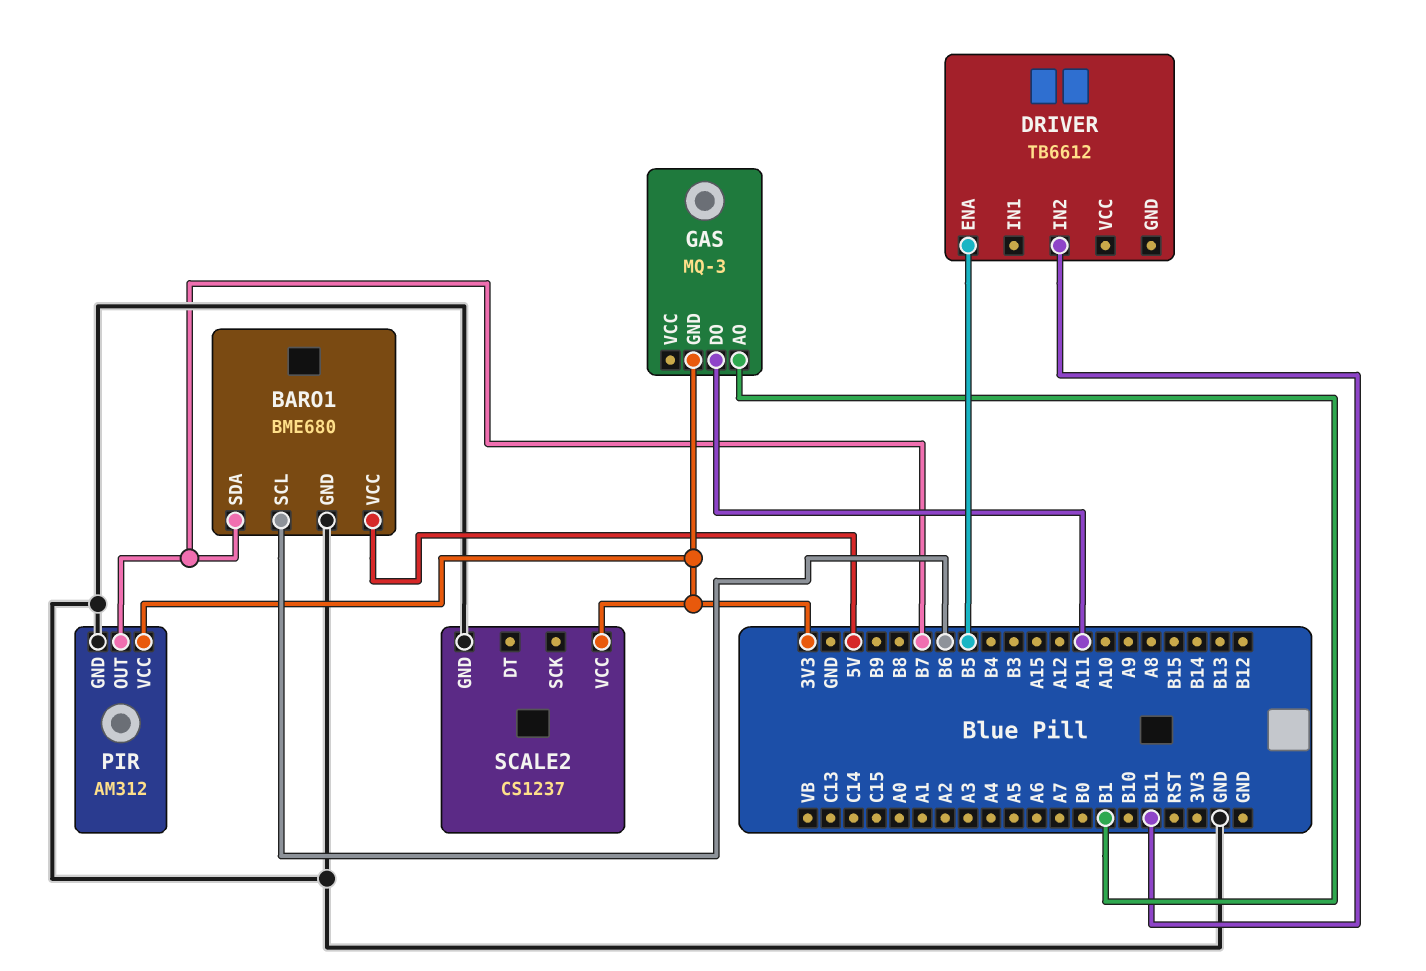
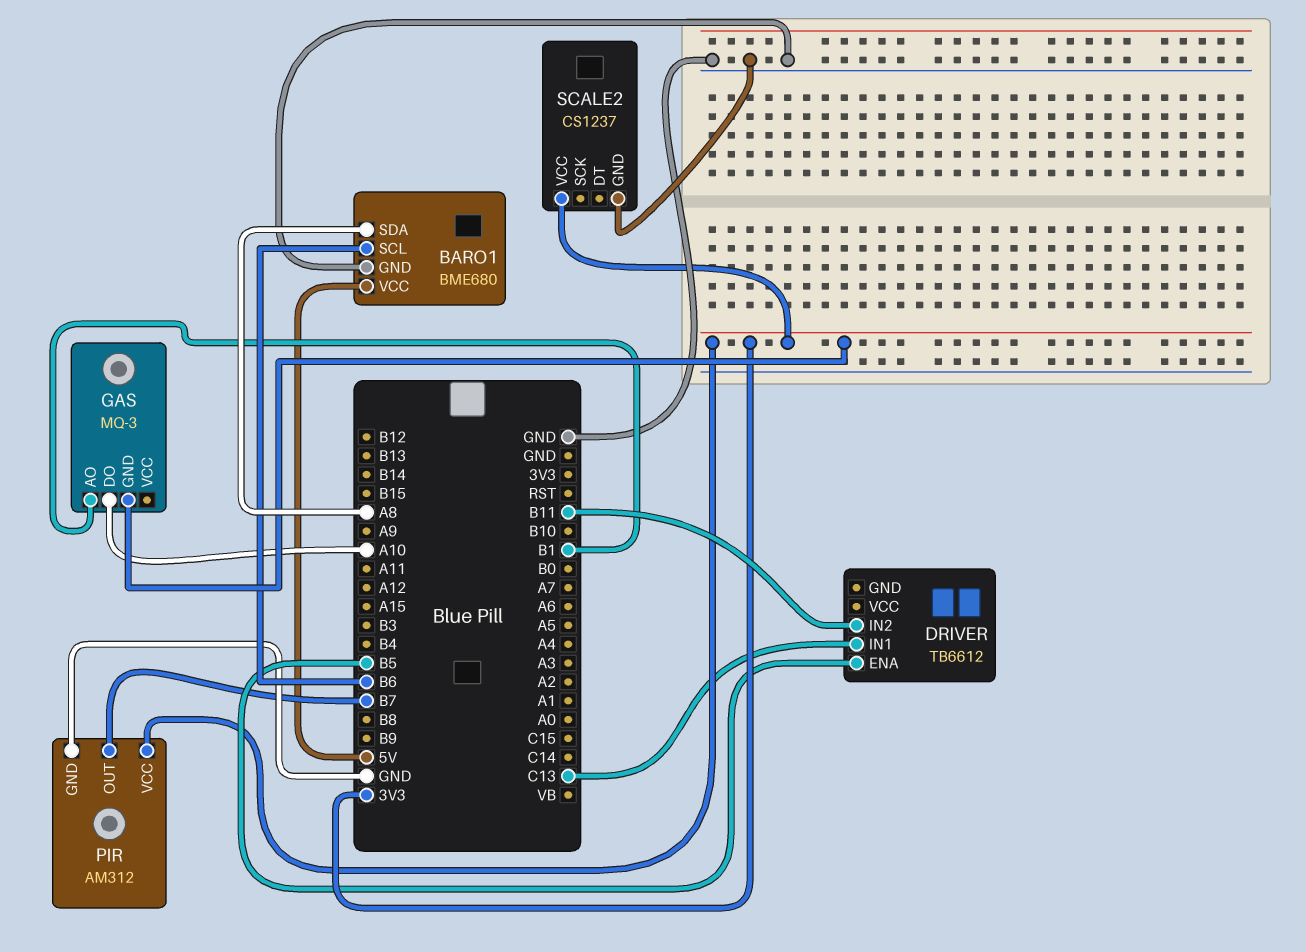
BARO1 pin SDA: B7 -> A8
DRIVER pin IN1: none -> C13
GAS pin DO: A11 -> A10

